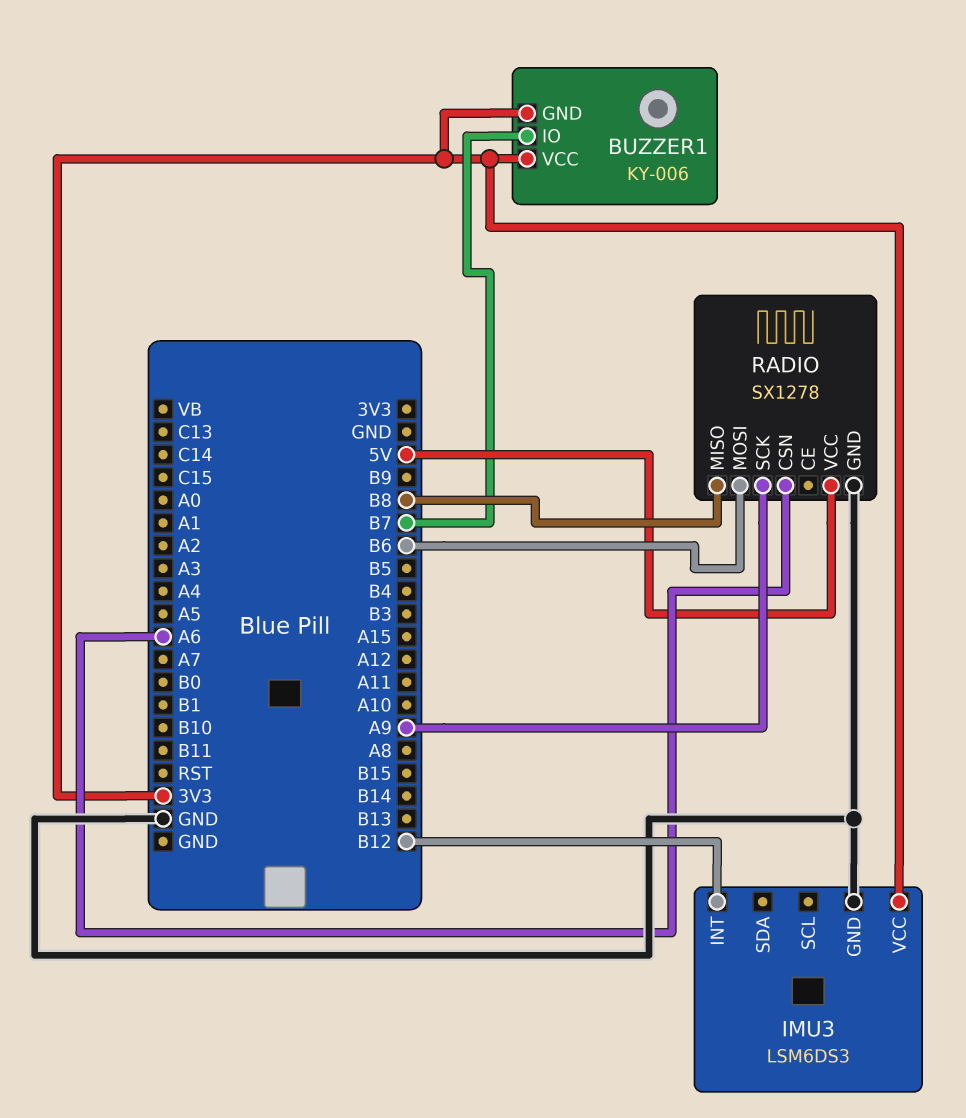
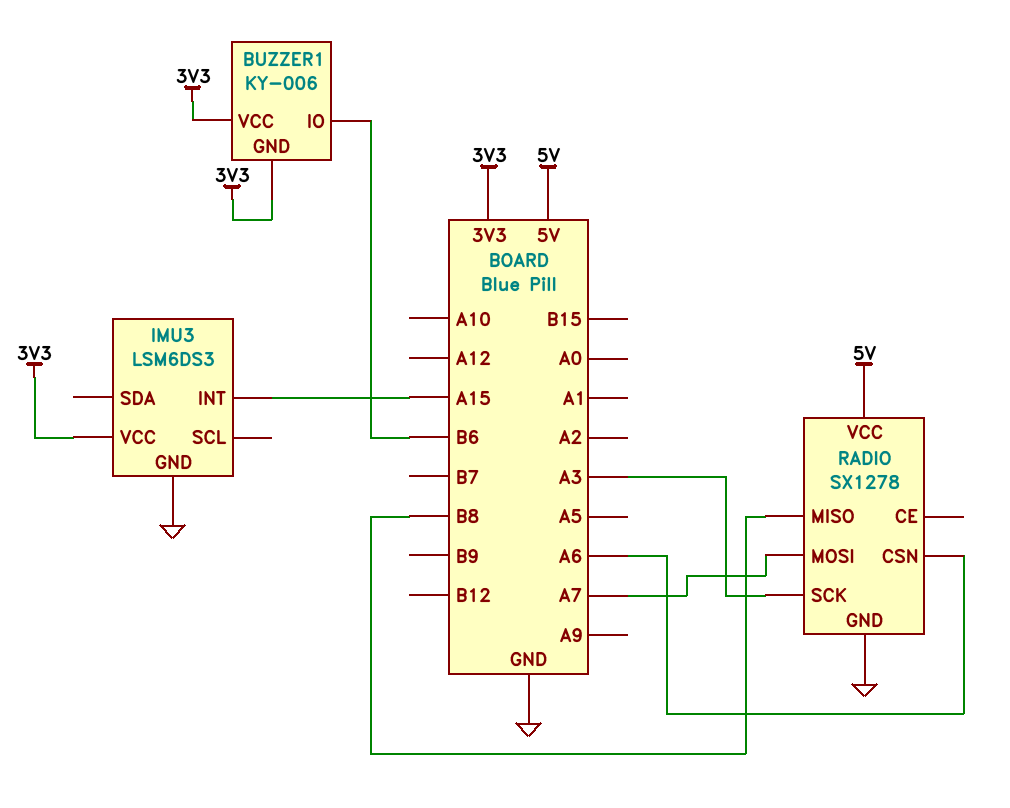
BUZZER1 pin IO: B7 -> B6
IMU3 pin INT: B12 -> A15
RADIO pin MOSI: B6 -> A7
RADIO pin SCK: A9 -> A3

